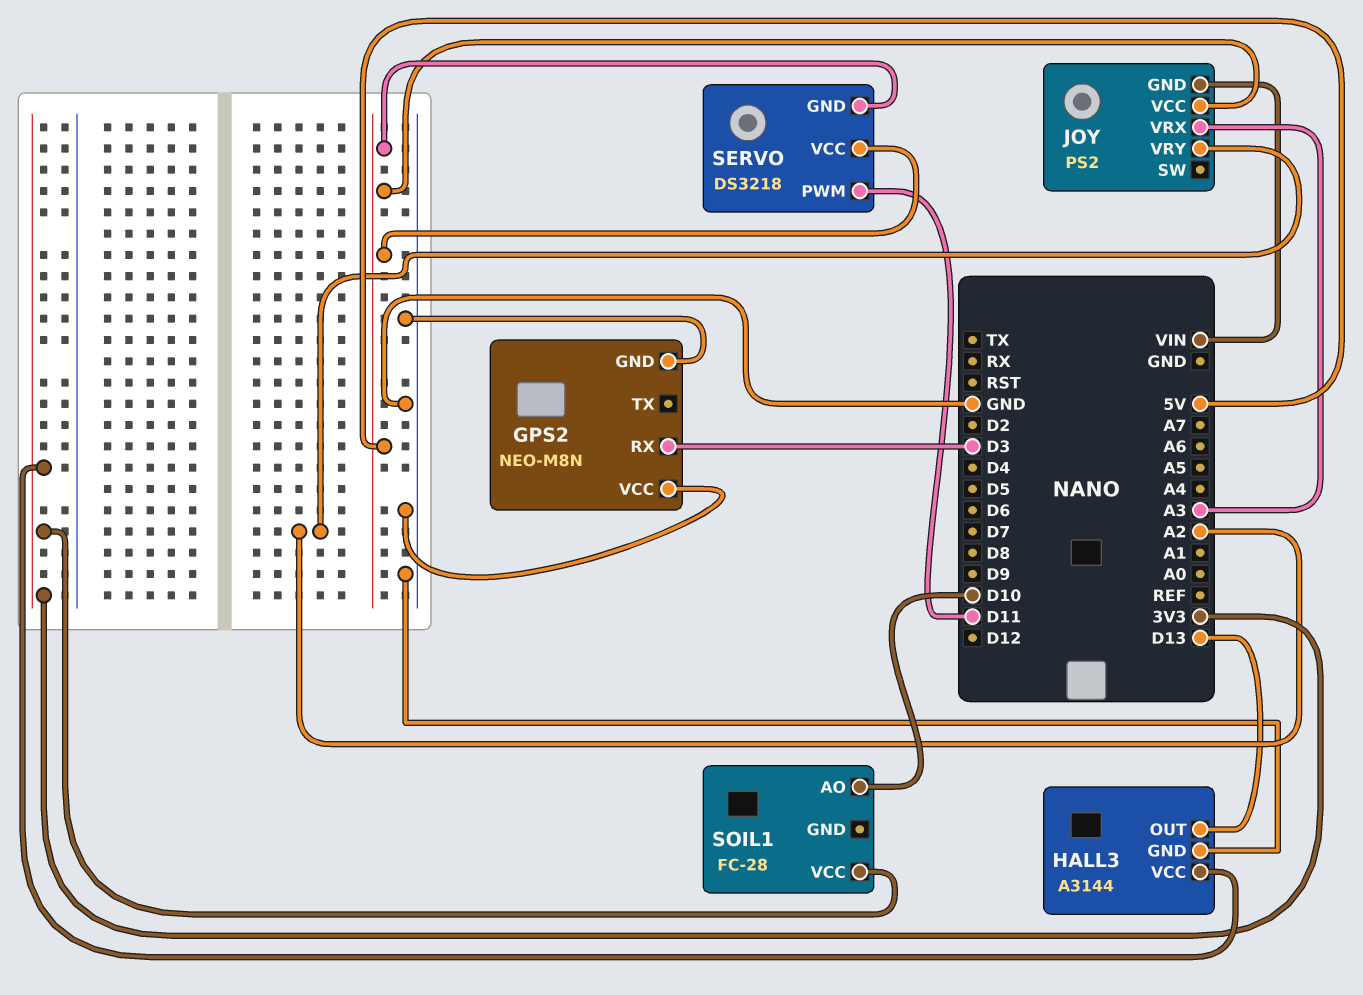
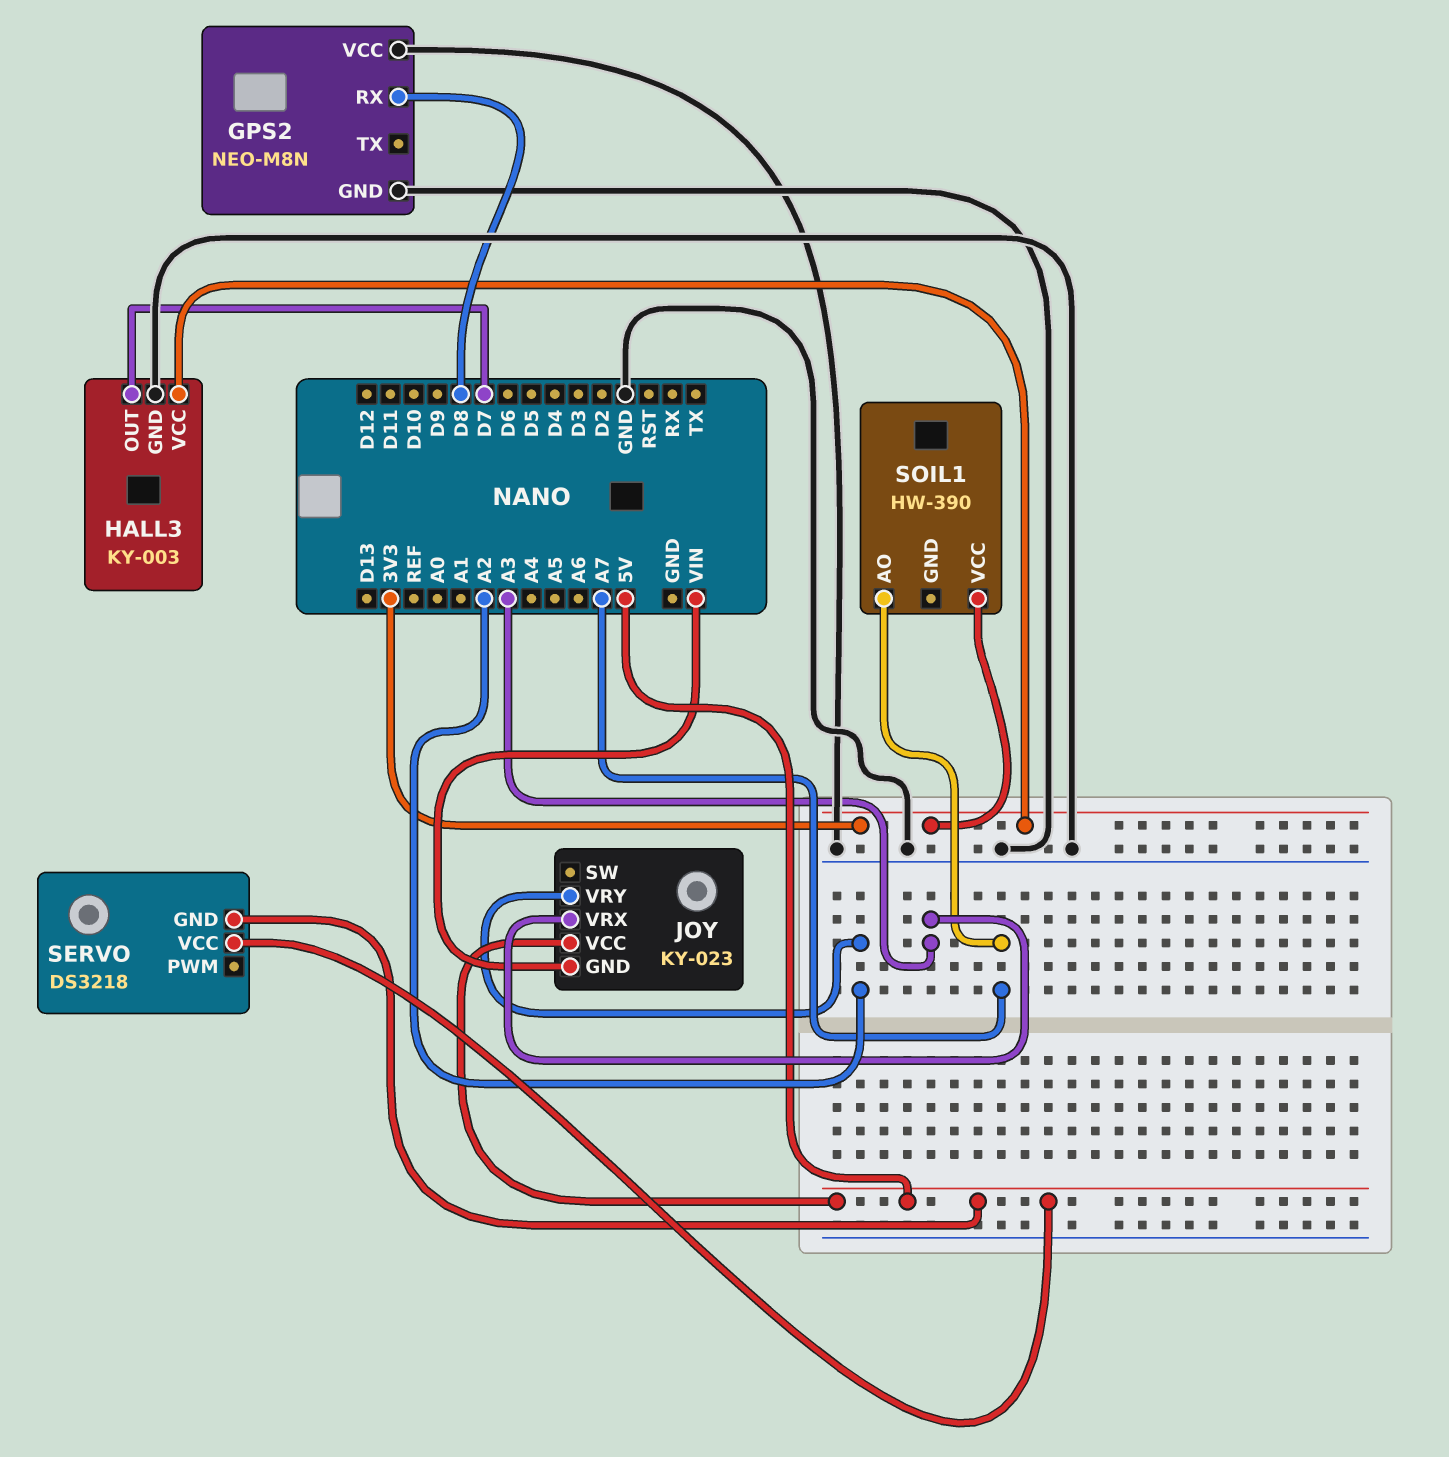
GPS2 pin RX: D3 -> D8
HALL3: A3144 -> KY-003
HALL3 pin OUT: D13 -> D7
JOY: PS2 -> KY-023
SERVO pin PWM: D11 -> none
SOIL1: FC-28 -> HW-390
SOIL1 pin AO: D10 -> A7

